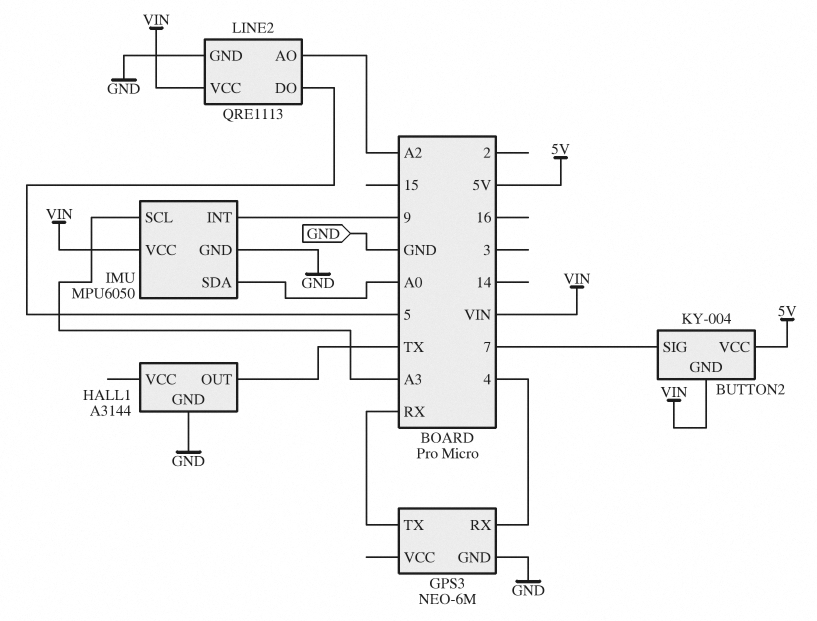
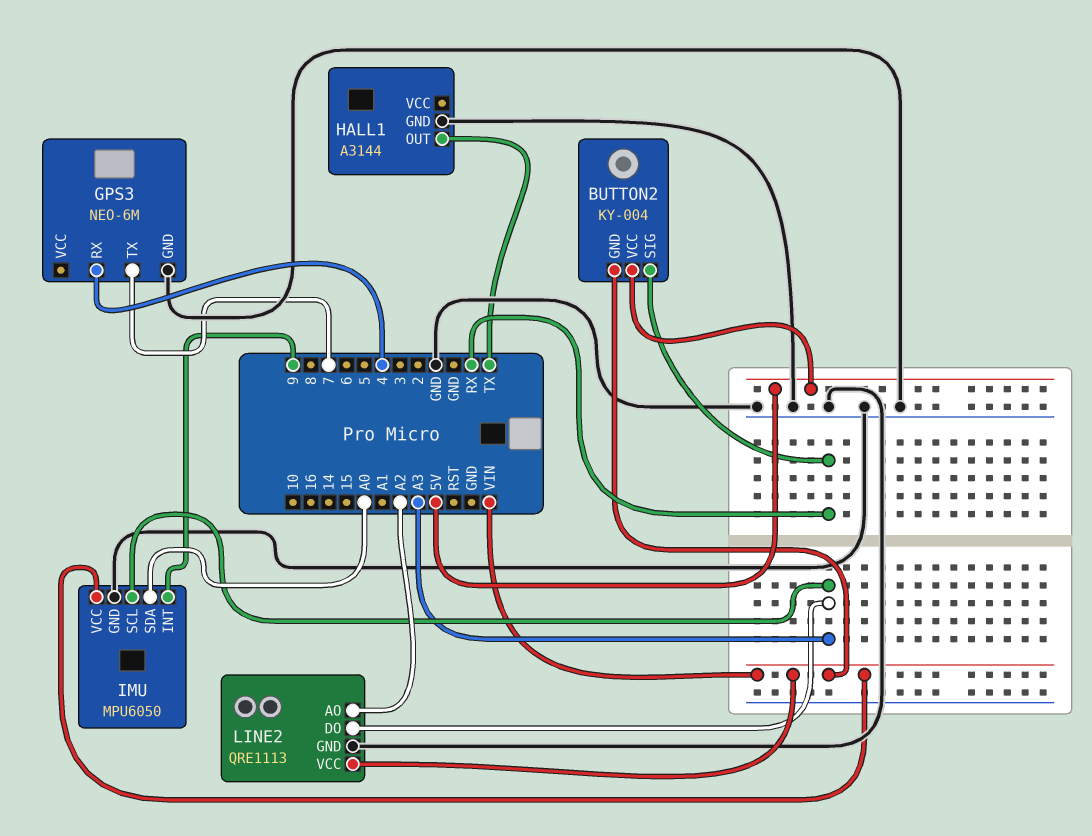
BUTTON2 pin SIG: 7 -> RX
GPS3 pin TX: RX -> 7
LINE2 pin DO: 5 -> A3

